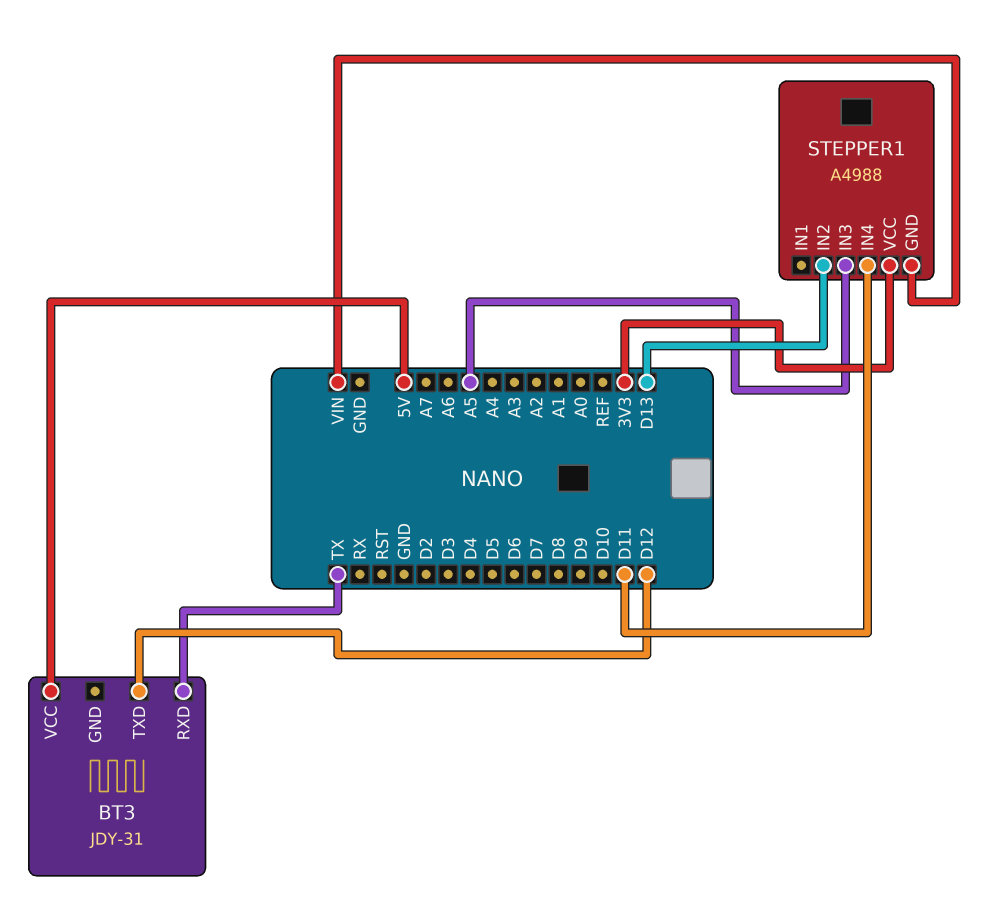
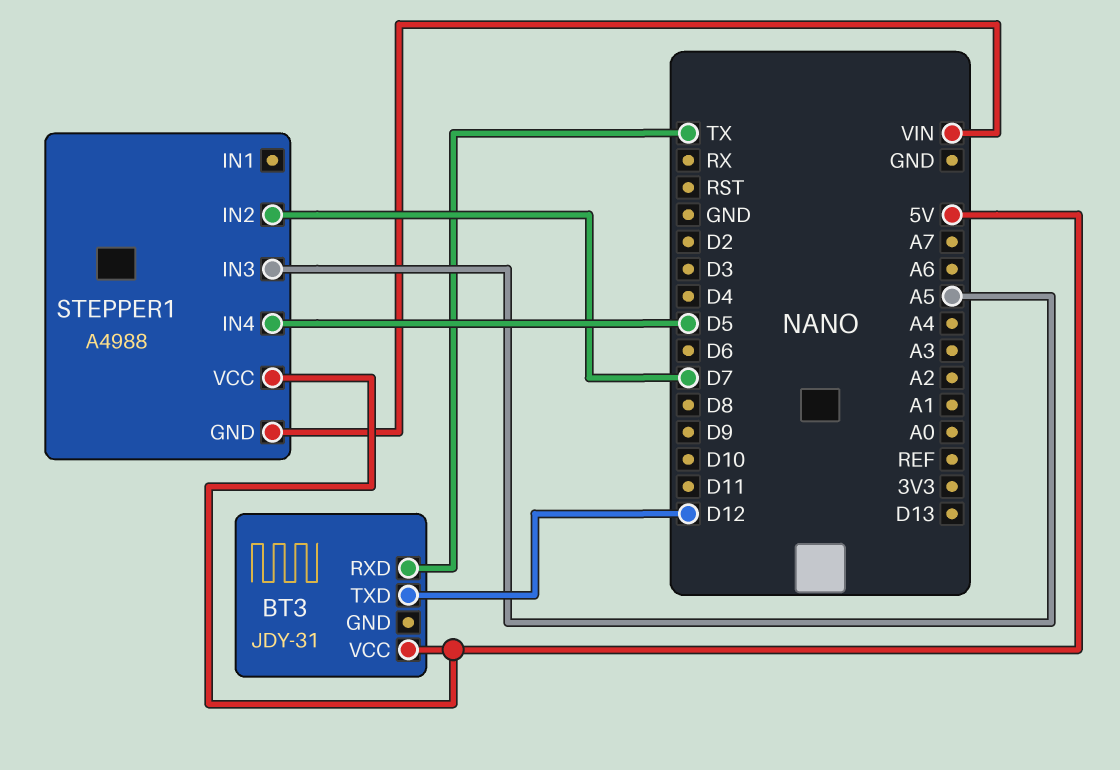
STEPPER1 pin IN2: D13 -> D7
STEPPER1 pin IN4: D11 -> D5
STEPPER1 pin VCC: 3V3 -> 5V

